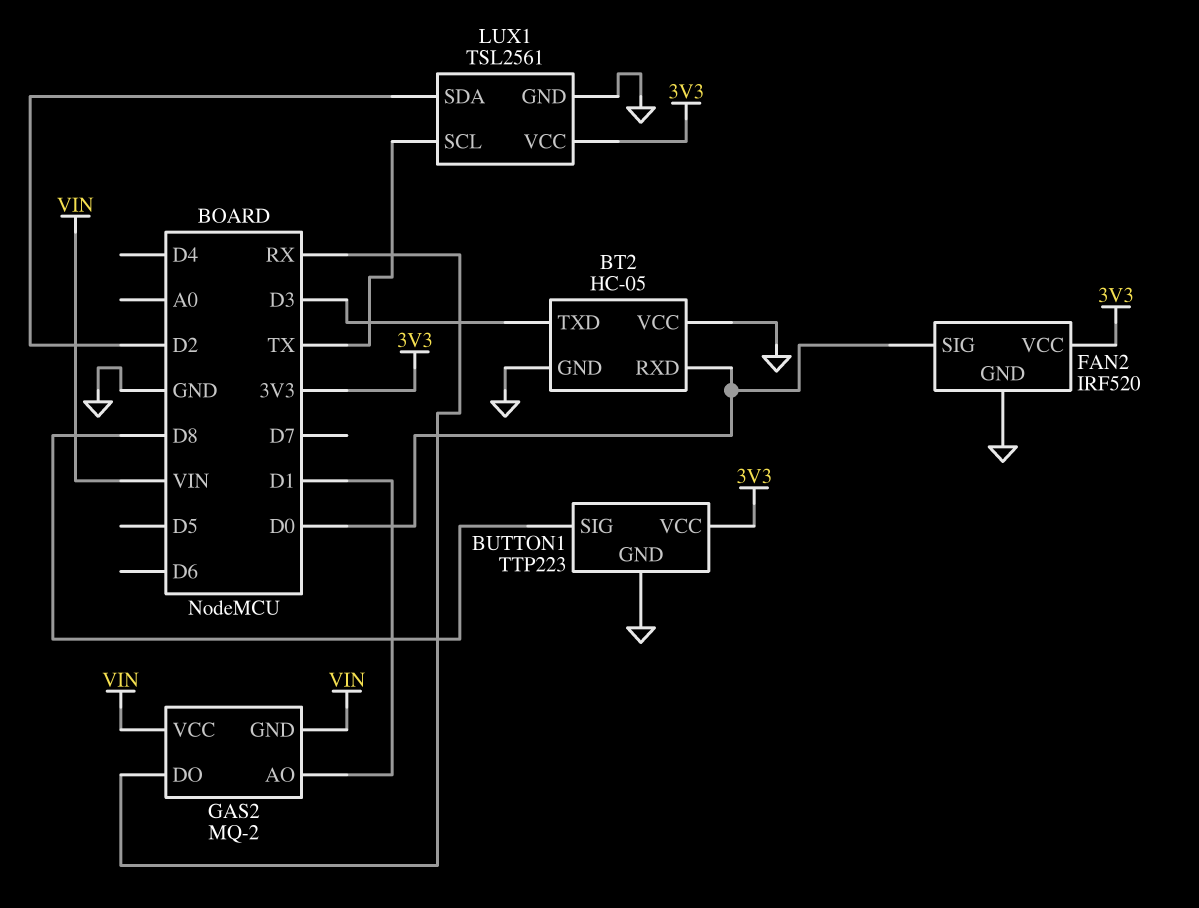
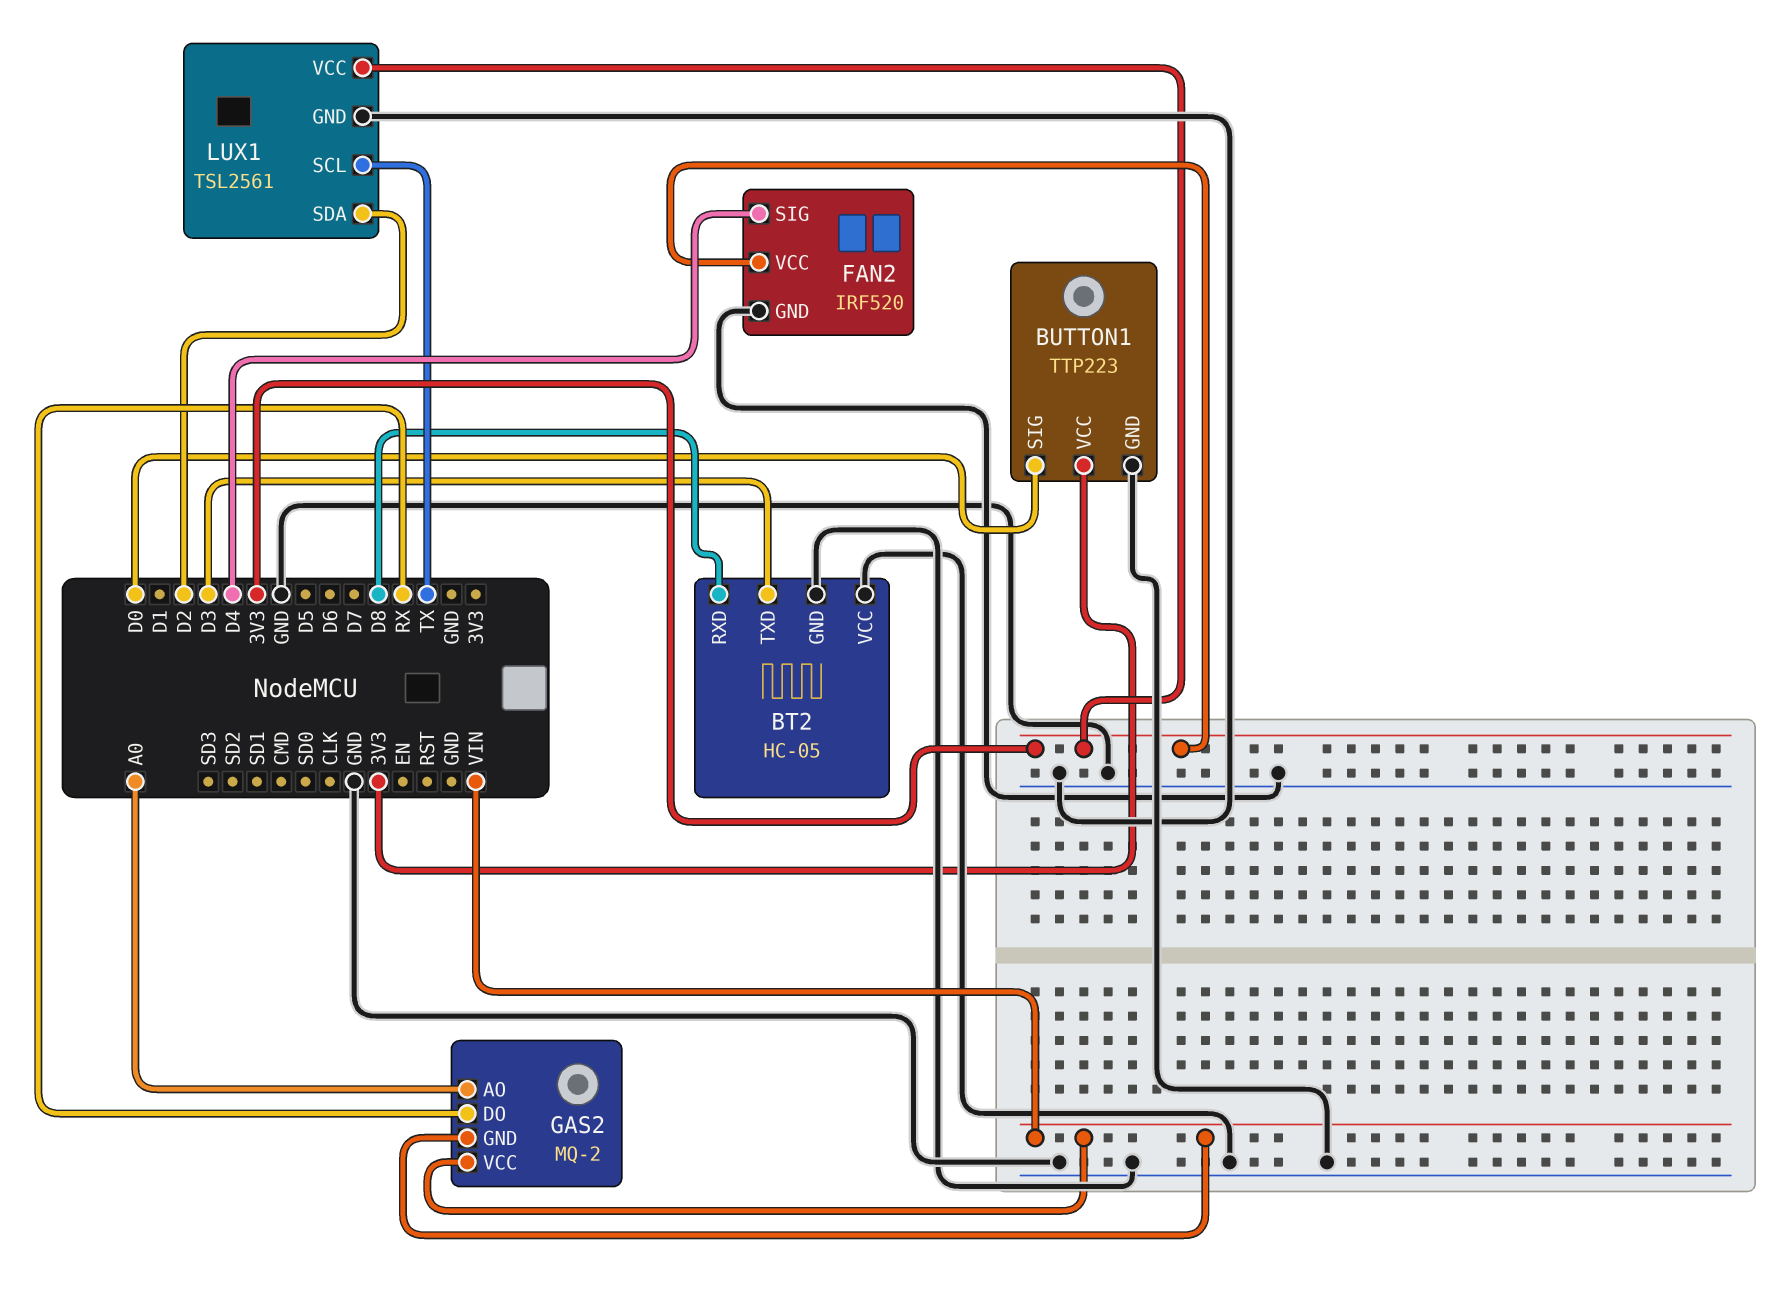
BT2 pin RXD: D0 -> D8
BUTTON1 pin SIG: D8 -> D0
FAN2 pin SIG: D0 -> D4
GAS2 pin AO: D1 -> A0

